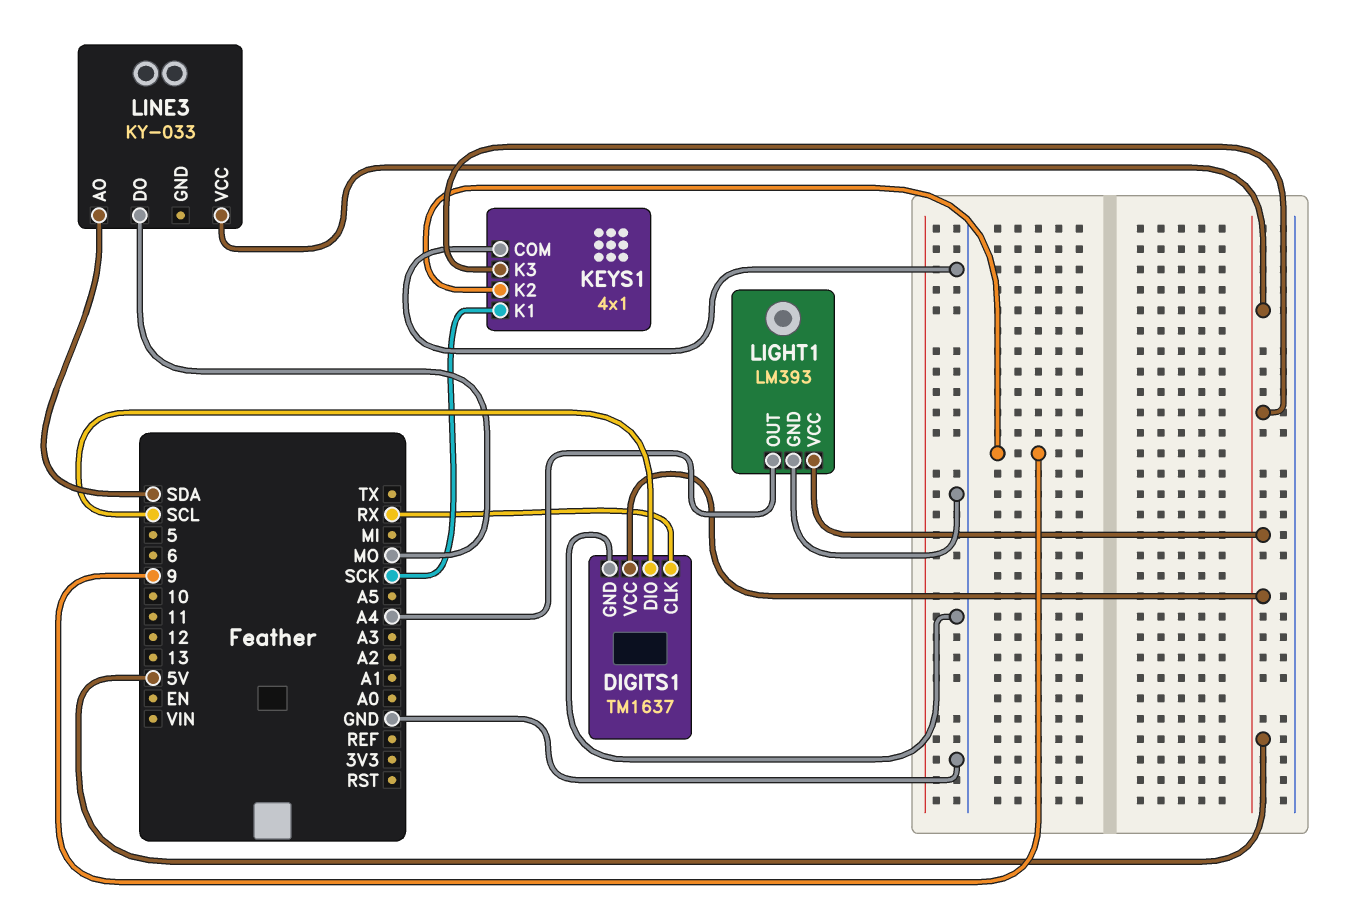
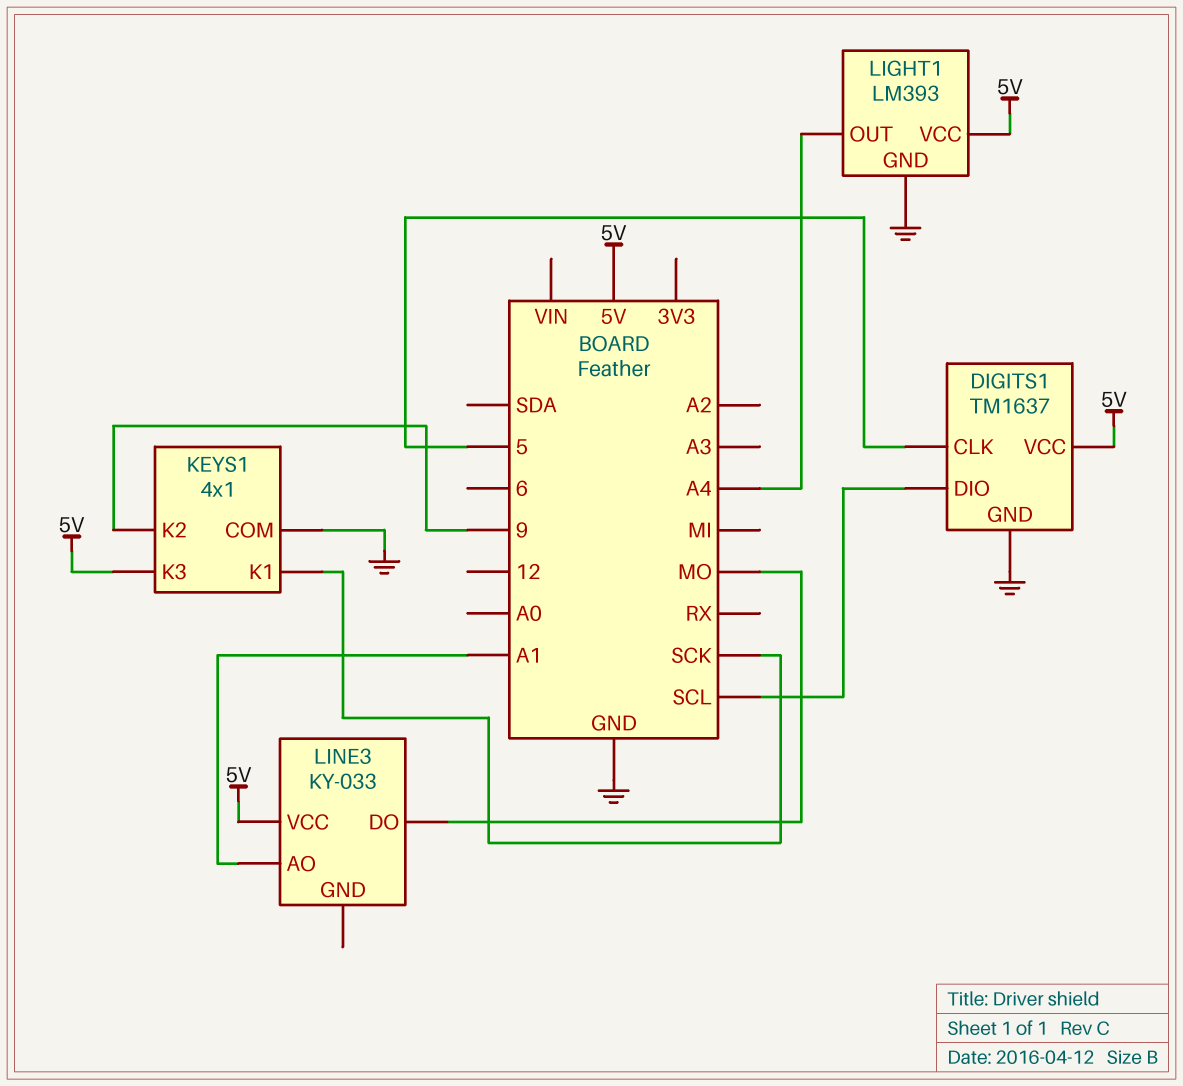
DIGITS1 pin CLK: RX -> 5
LINE3 pin AO: SDA -> A1

